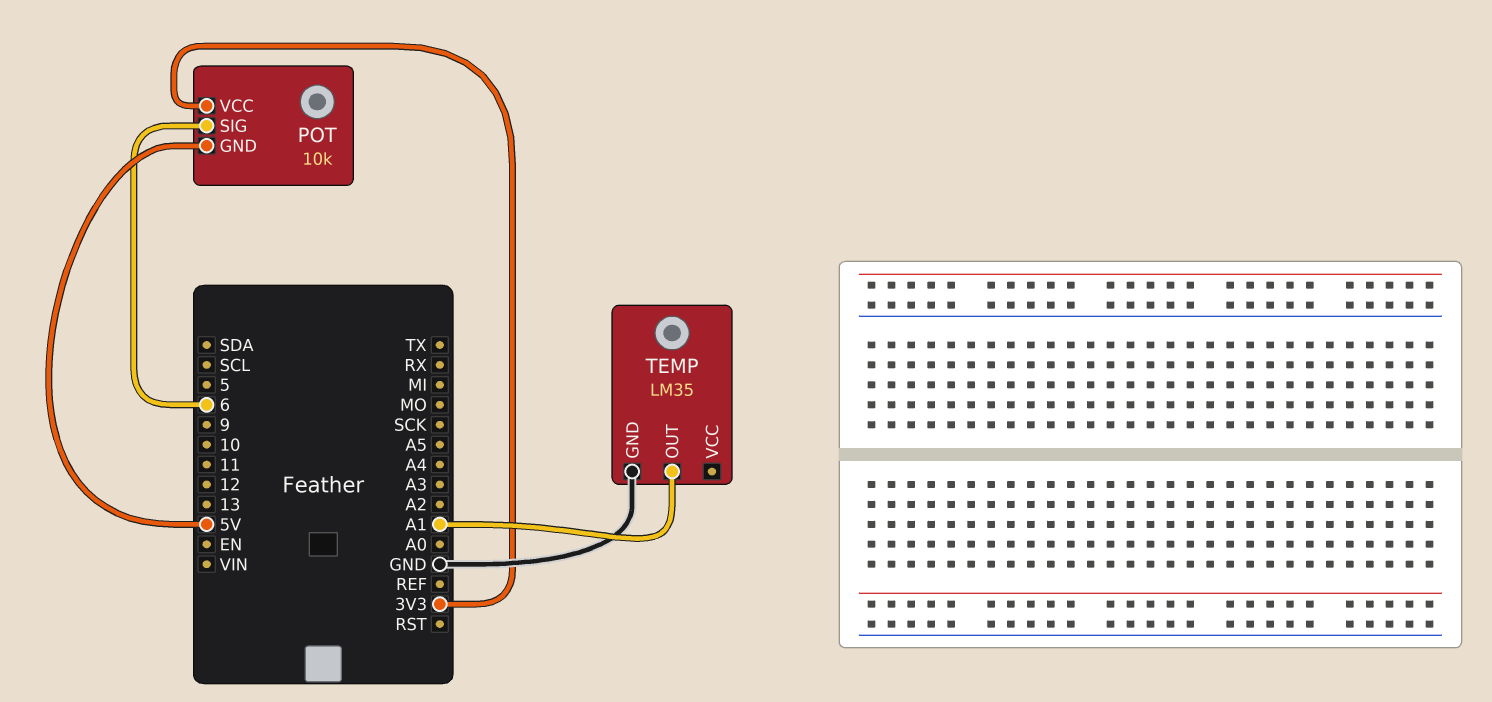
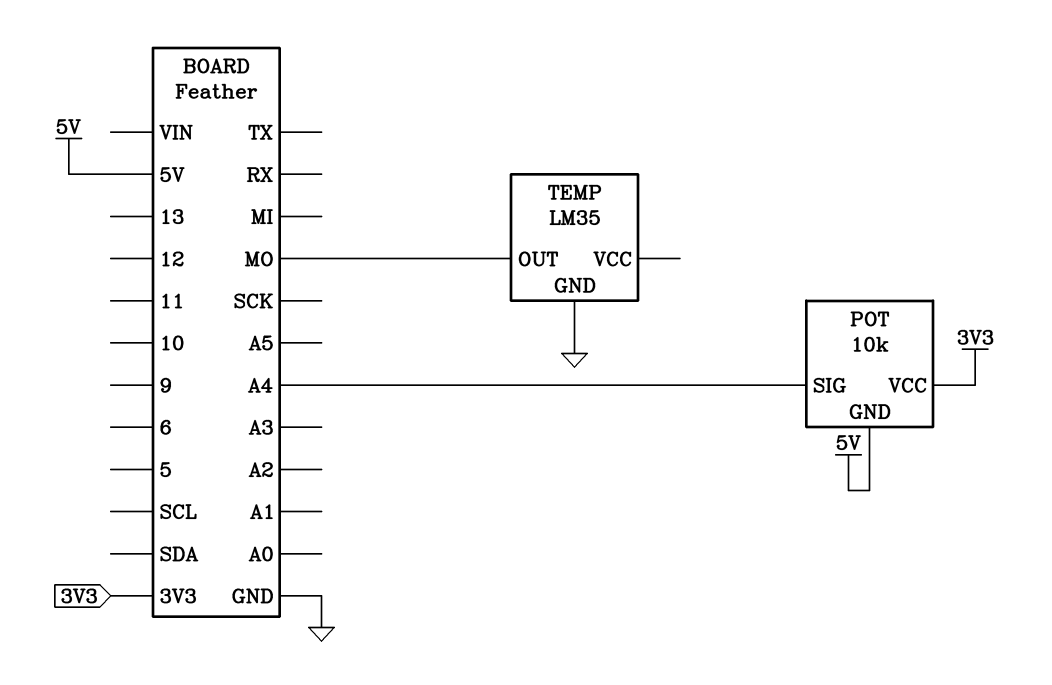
POT pin SIG: 6 -> A4
TEMP pin OUT: A1 -> MO

